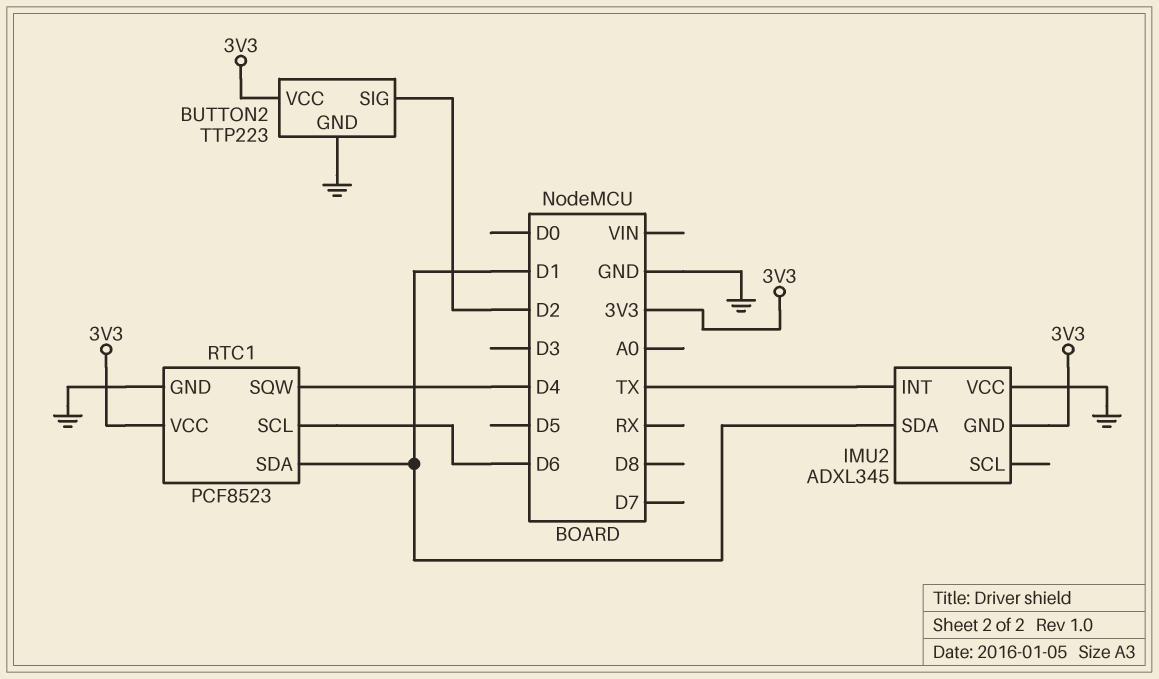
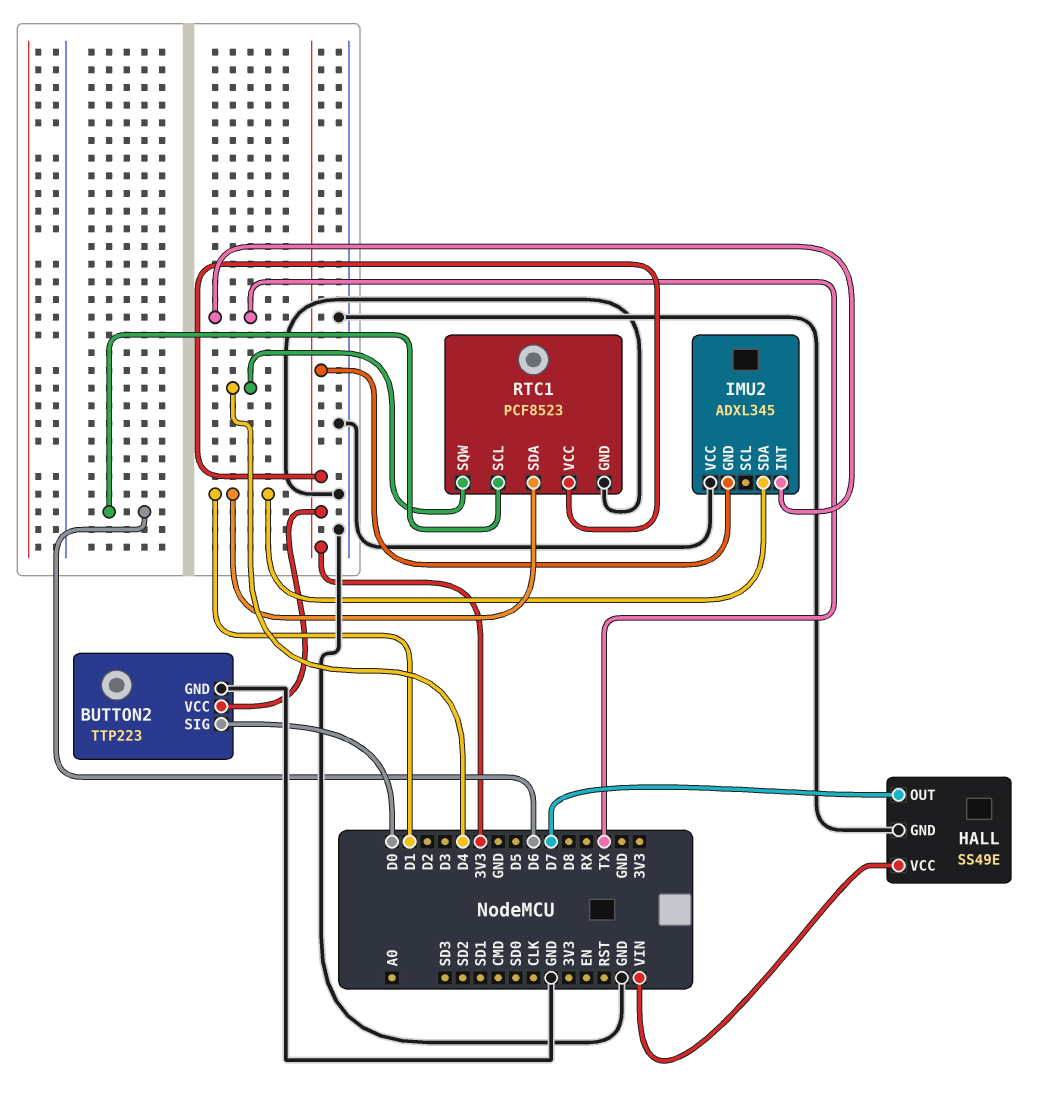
BUTTON2 pin SIG: D2 -> D0
HALL: none -> SS49E
HALL pin GND: none -> GND
HALL pin OUT: none -> D7
HALL pin VCC: none -> VIN

